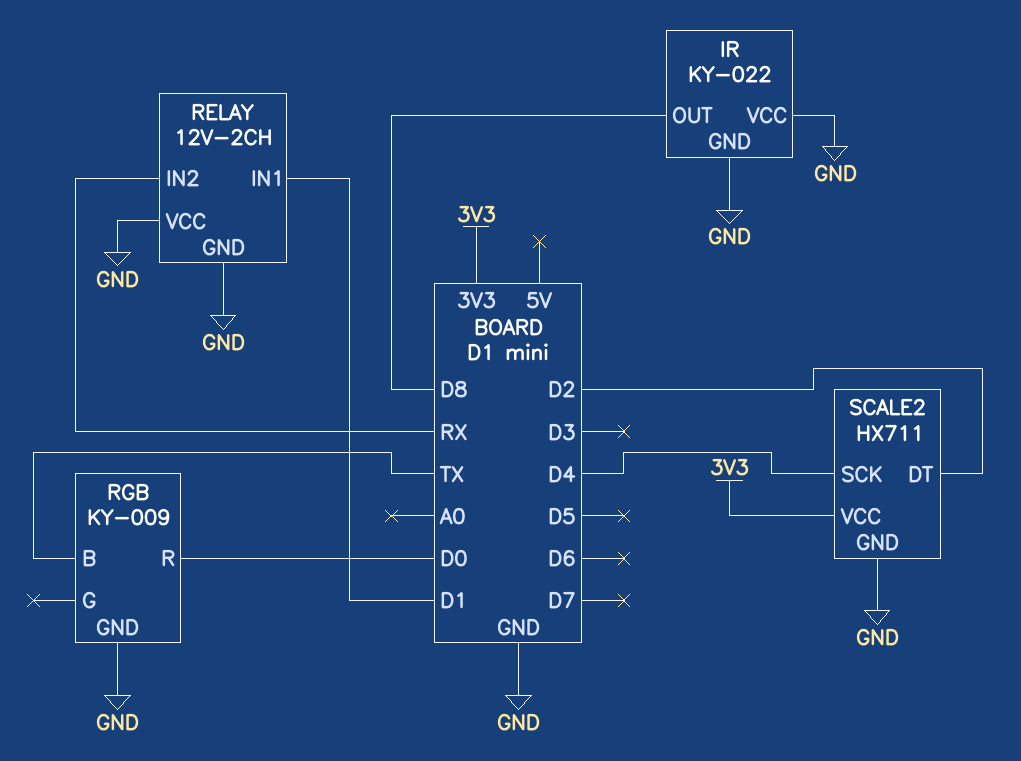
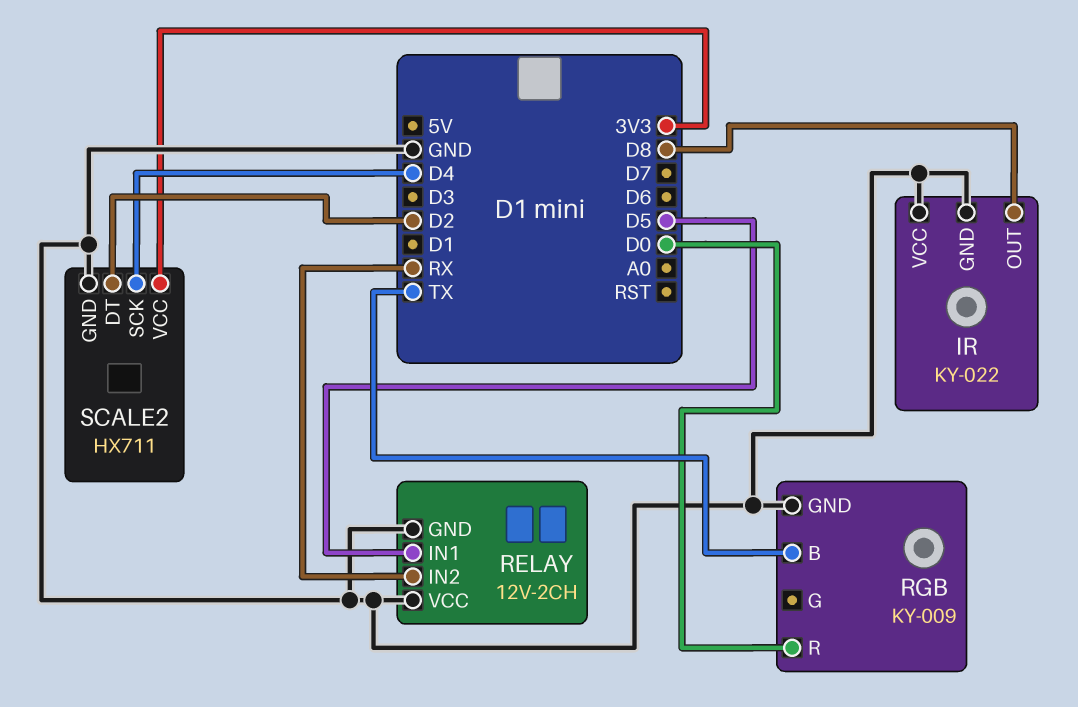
RELAY pin IN1: D1 -> D5

